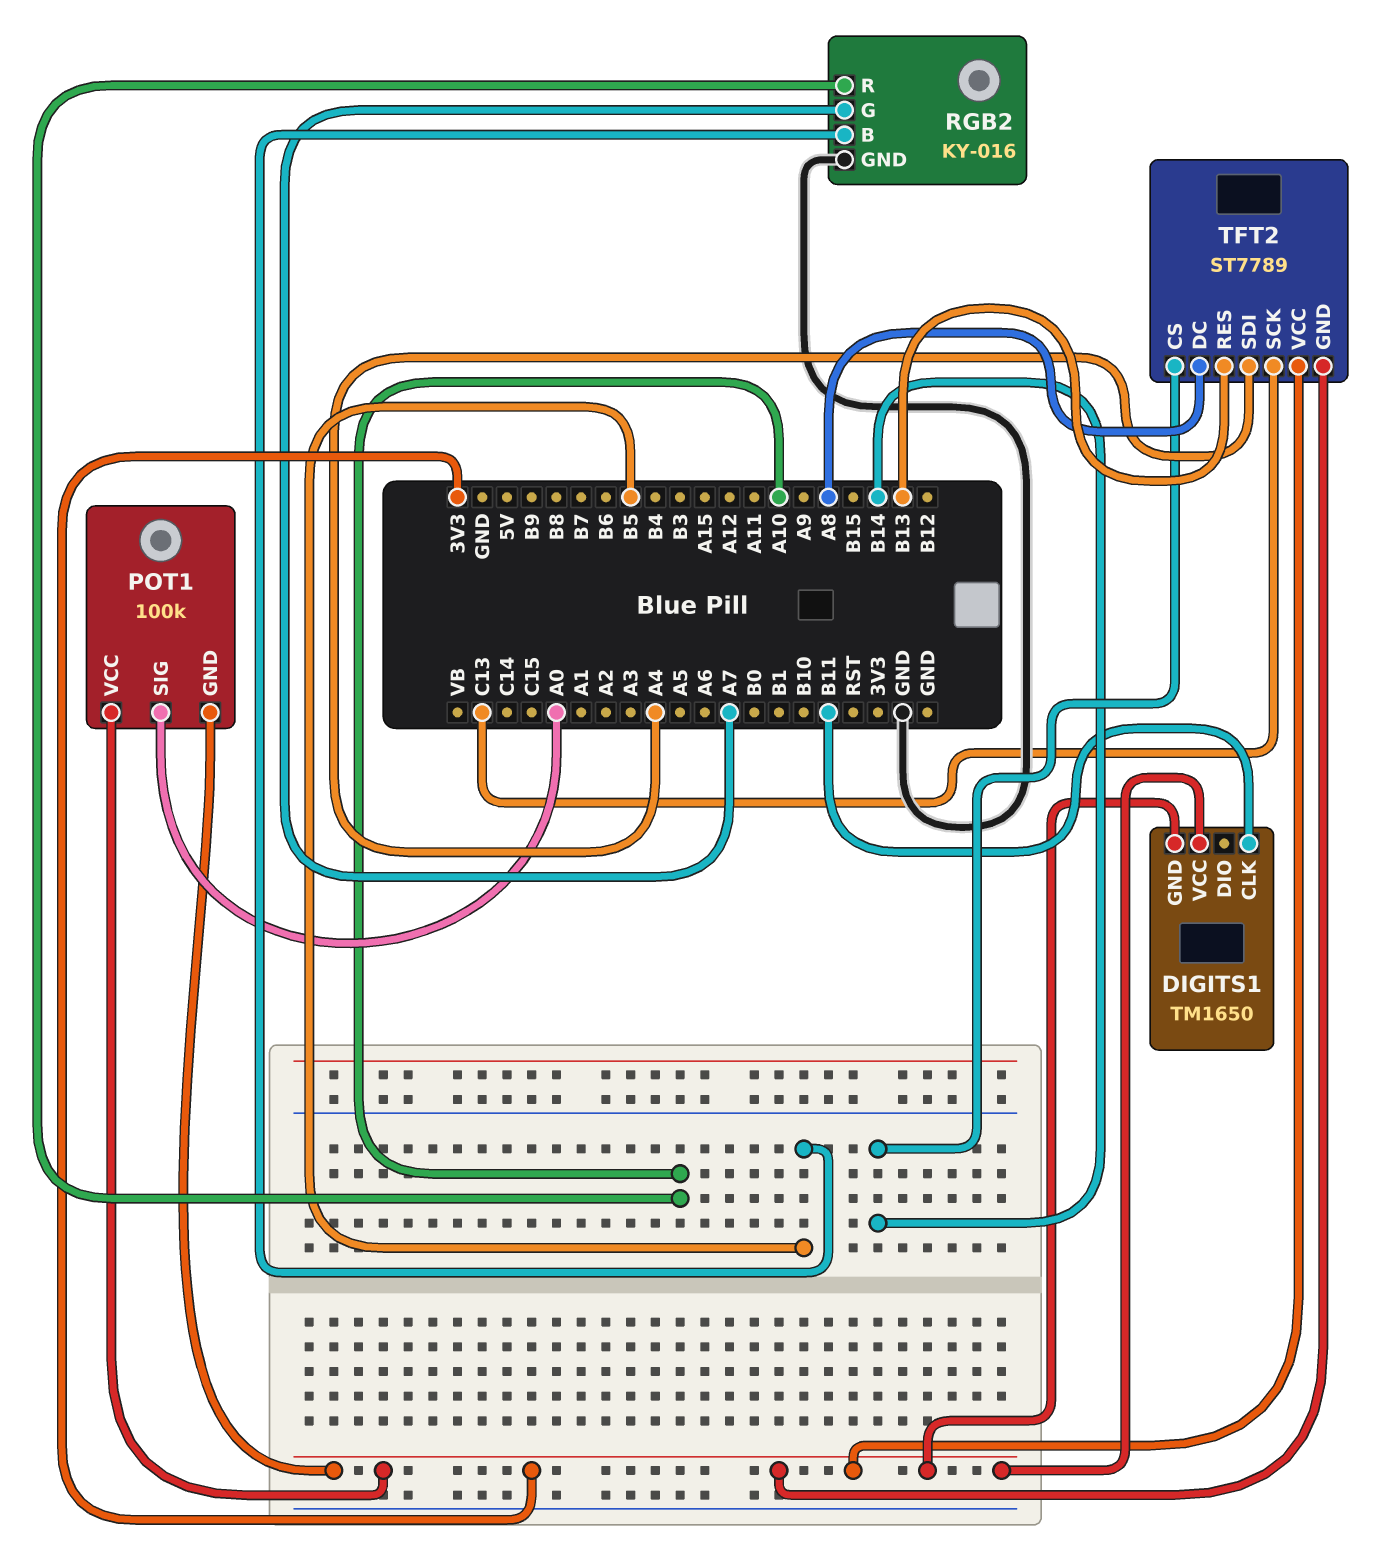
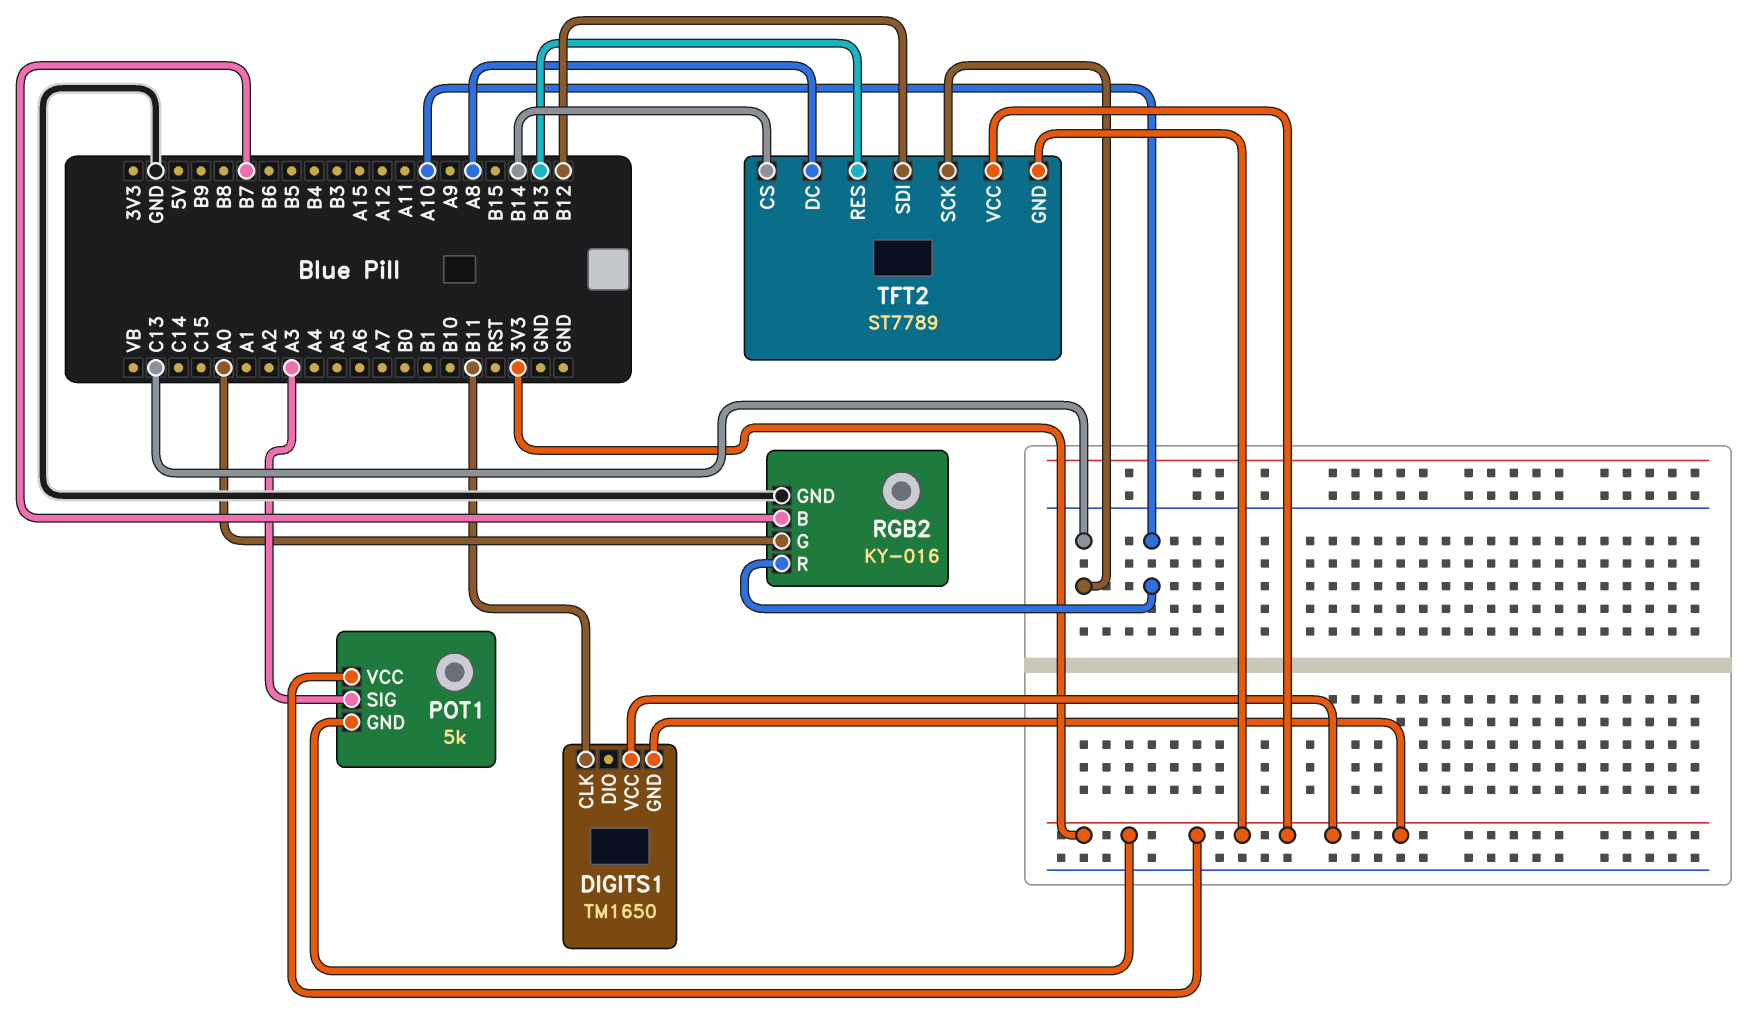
POT1: 100k -> 5k
POT1 pin SIG: A0 -> A3
RGB2 pin B: B5 -> B7
RGB2 pin G: A7 -> A0
TFT2 pin SDI: A4 -> B12

